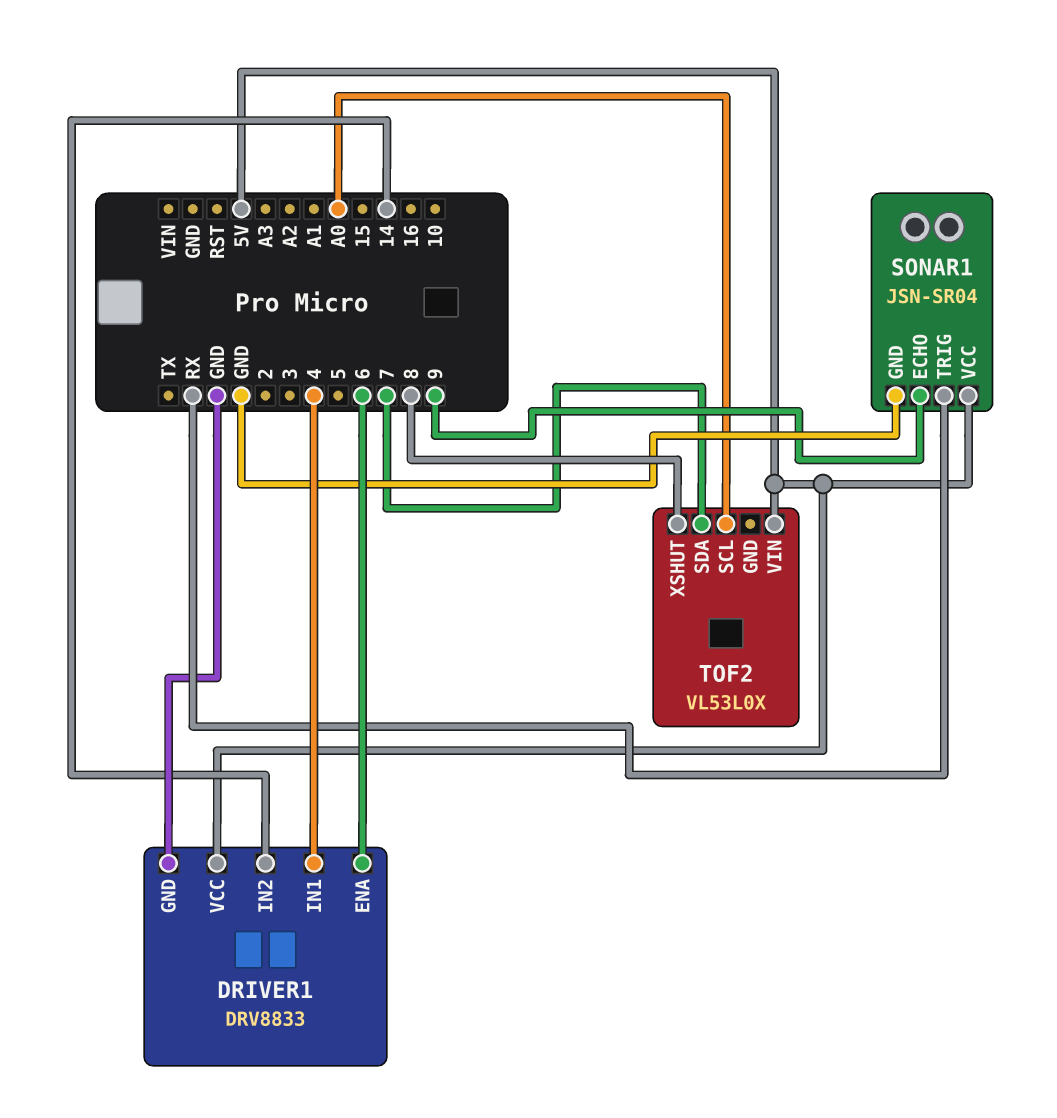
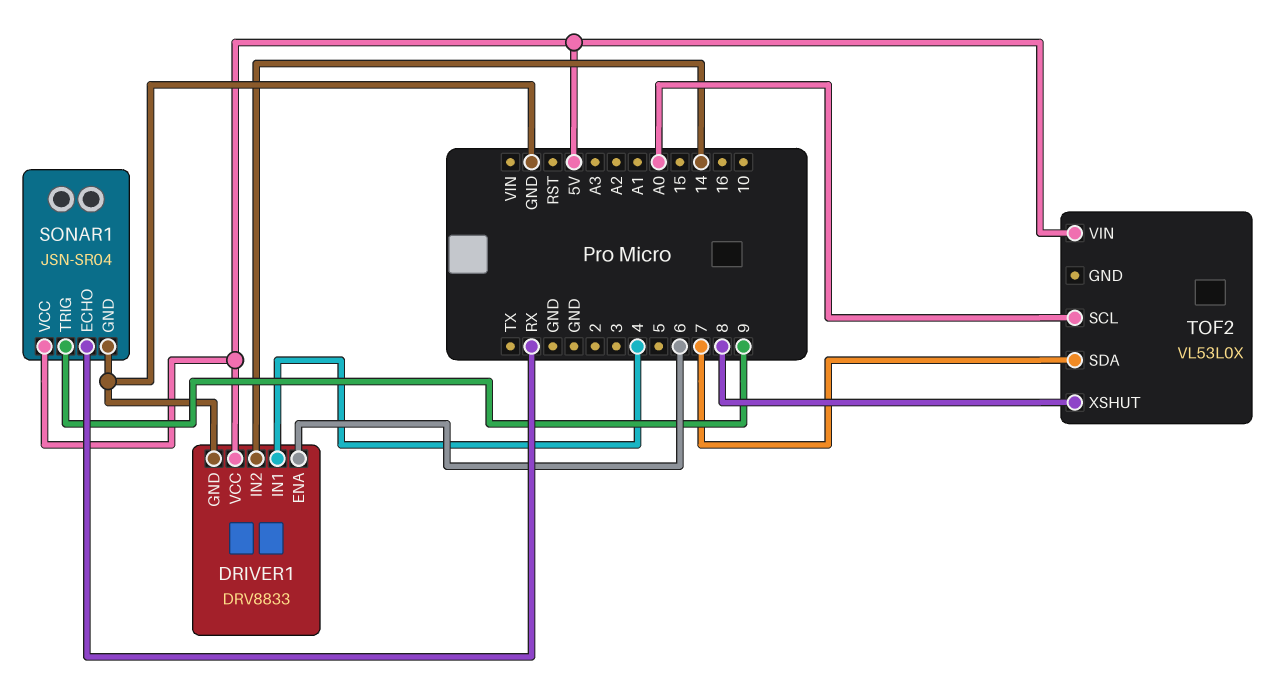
SONAR1 pin ECHO: 9 -> RX
SONAR1 pin TRIG: RX -> 9

